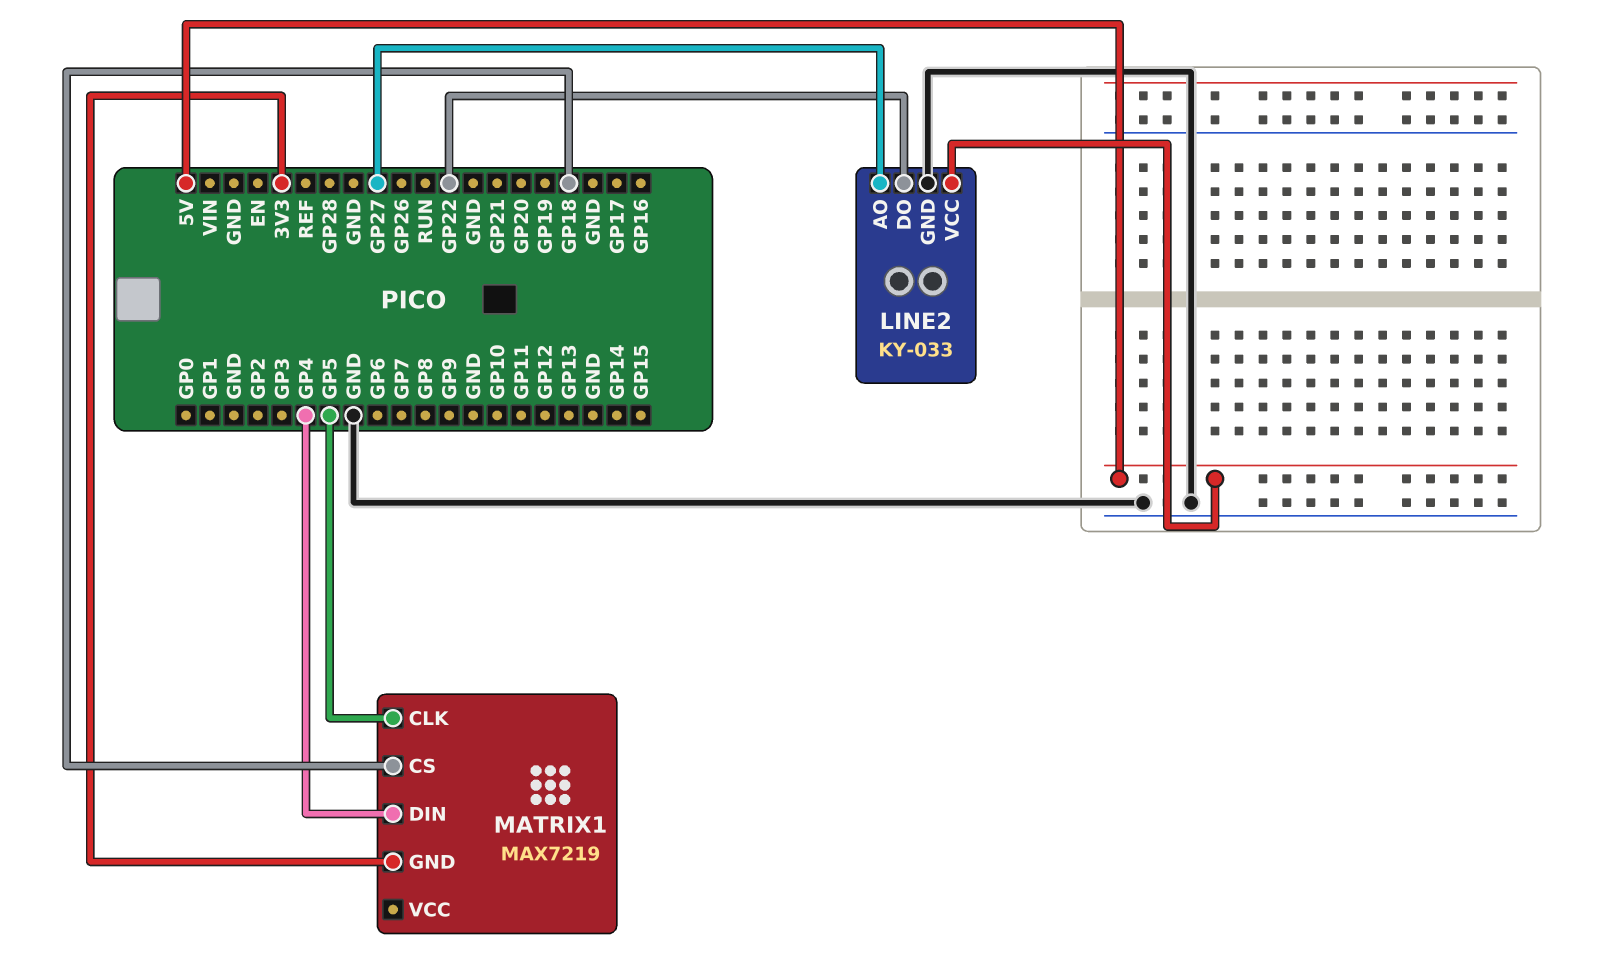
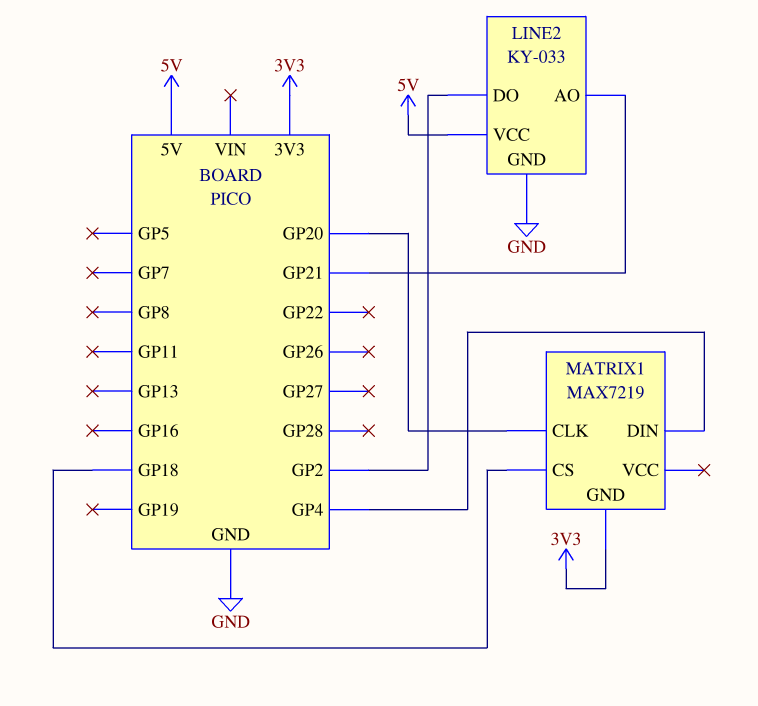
LINE2 pin AO: GP27 -> GP21
LINE2 pin DO: GP22 -> GP2
MATRIX1 pin CLK: GP5 -> GP20

